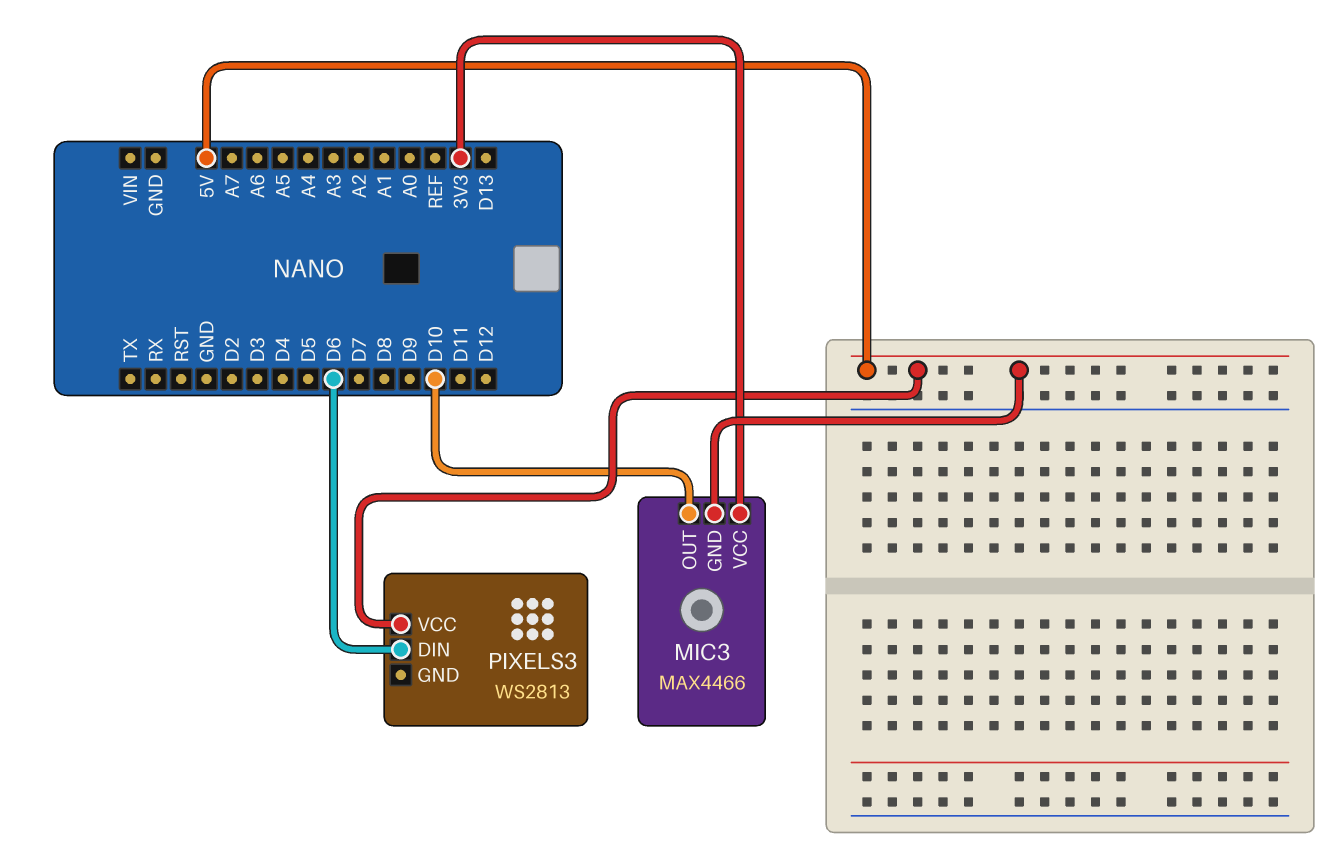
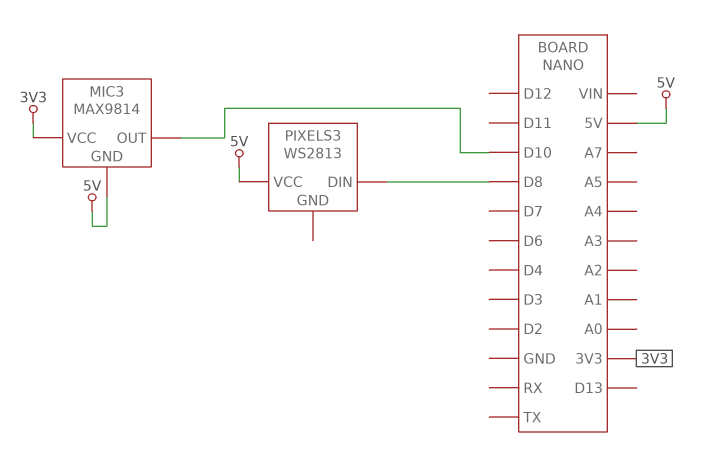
MIC3: MAX4466 -> MAX9814
PIXELS3 pin DIN: D6 -> D8

